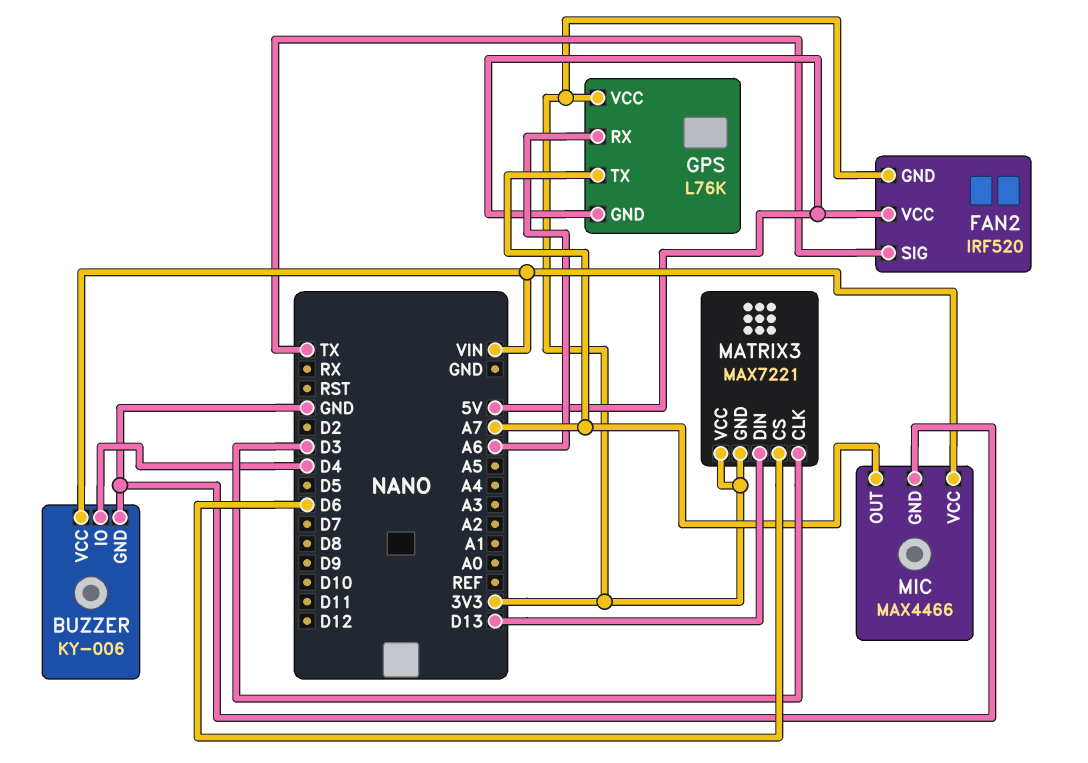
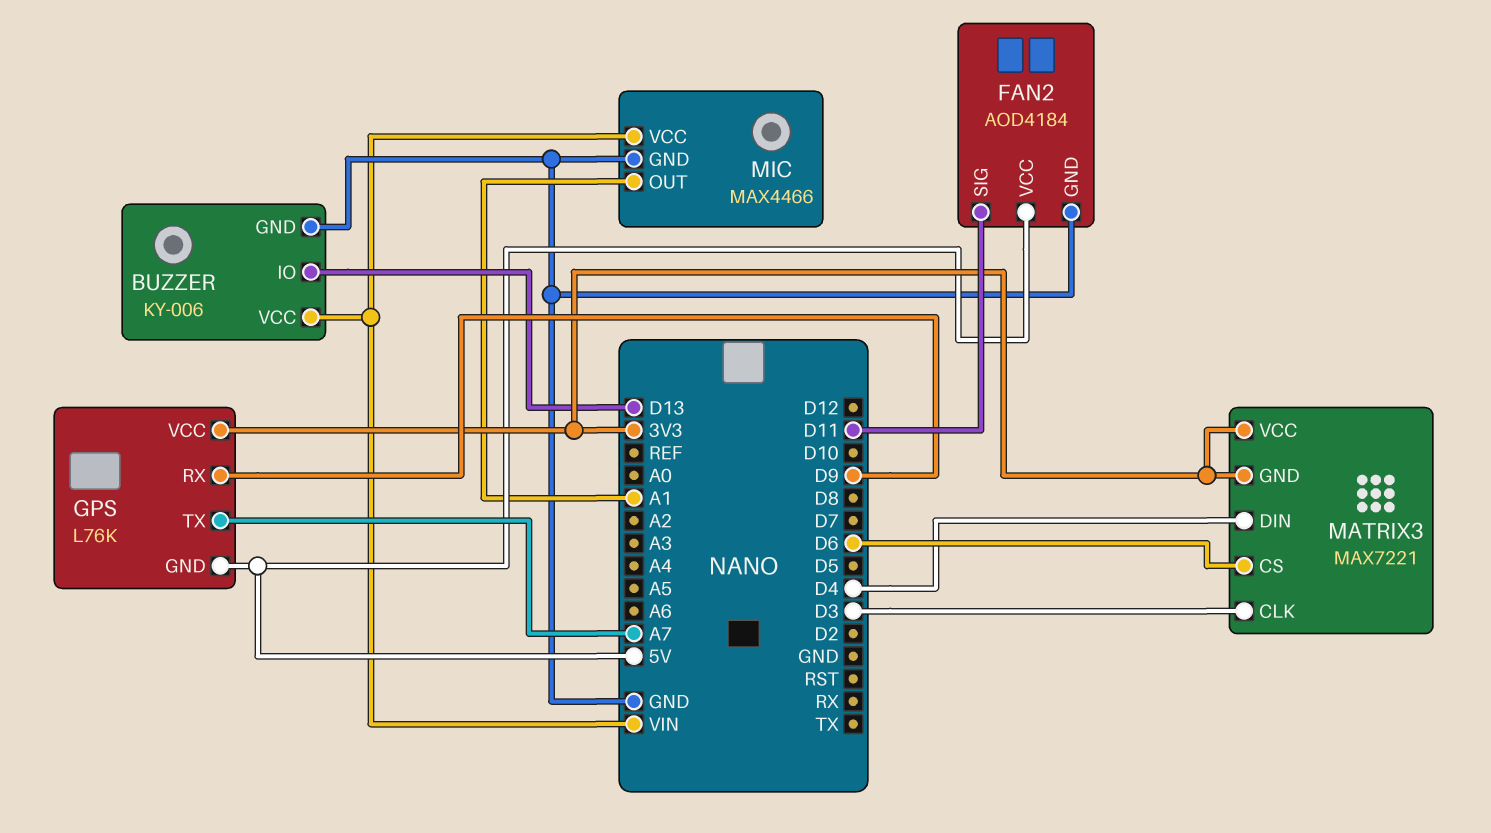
BUZZER pin IO: D4 -> D13
FAN2: IRF520 -> AOD4184
FAN2 pin GND: 3V3 -> GND
FAN2 pin SIG: TX -> D11
GPS pin RX: A6 -> D9
MATRIX3 pin DIN: D13 -> D4
MIC pin OUT: A7 -> A1

